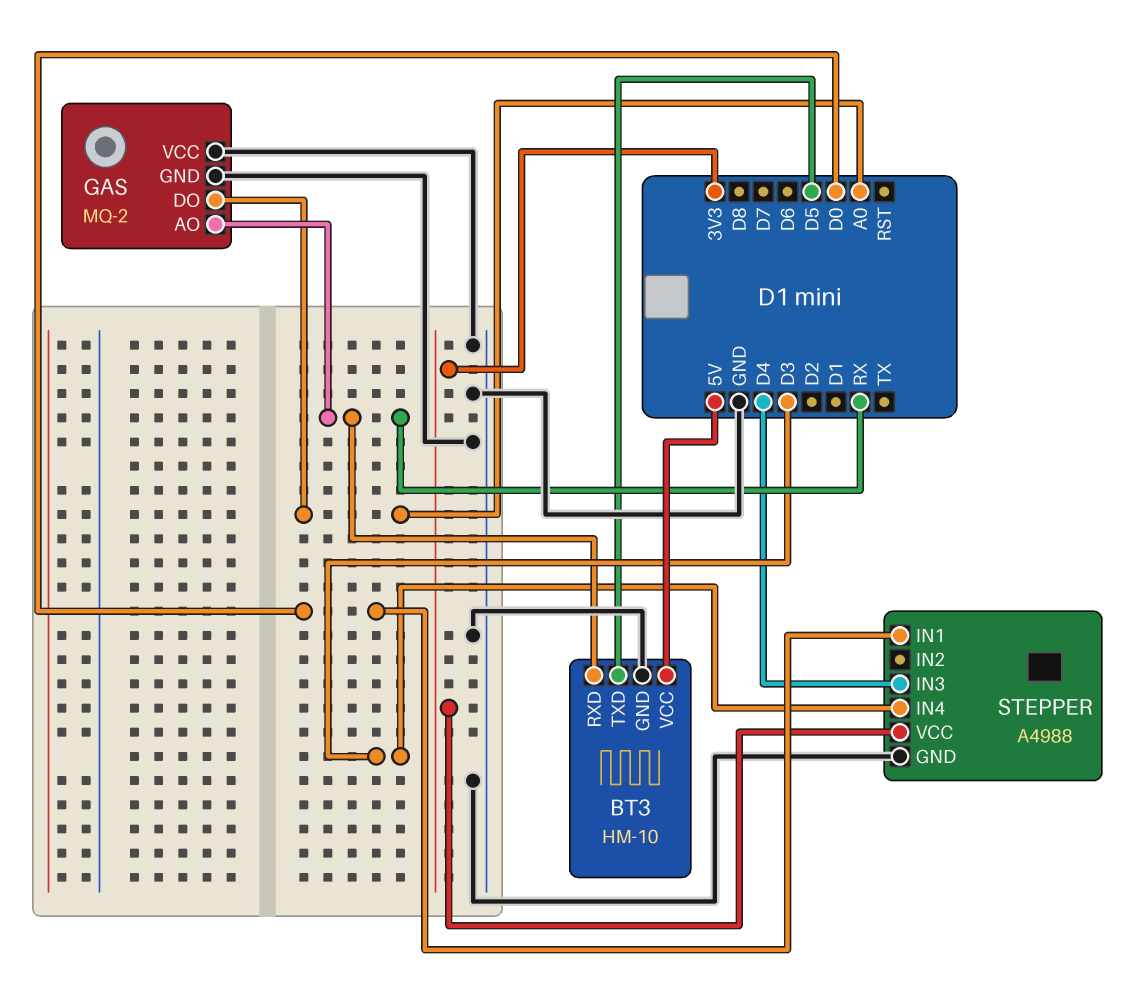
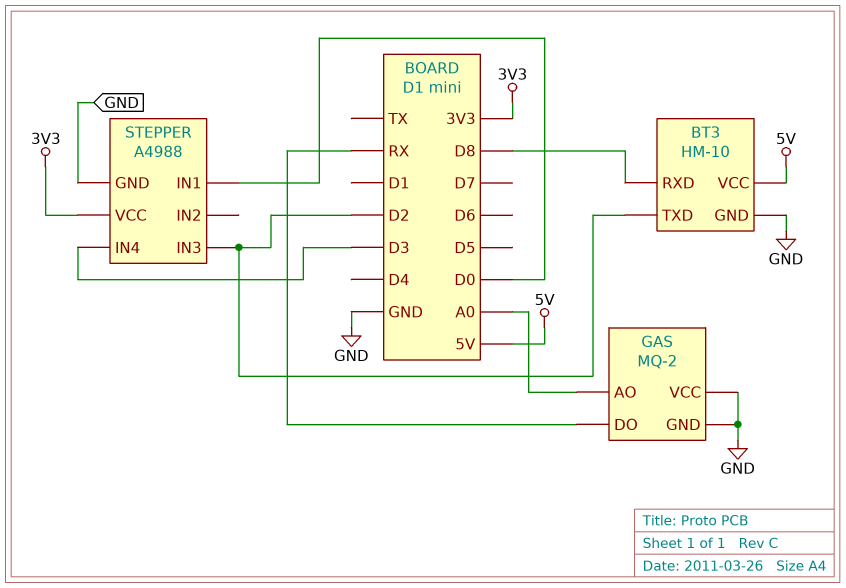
BT3 pin RXD: RX -> D8
BT3 pin TXD: D5 -> D2
GAS pin AO: RX -> A0
GAS pin DO: A0 -> RX
STEPPER pin IN3: D4 -> D2

